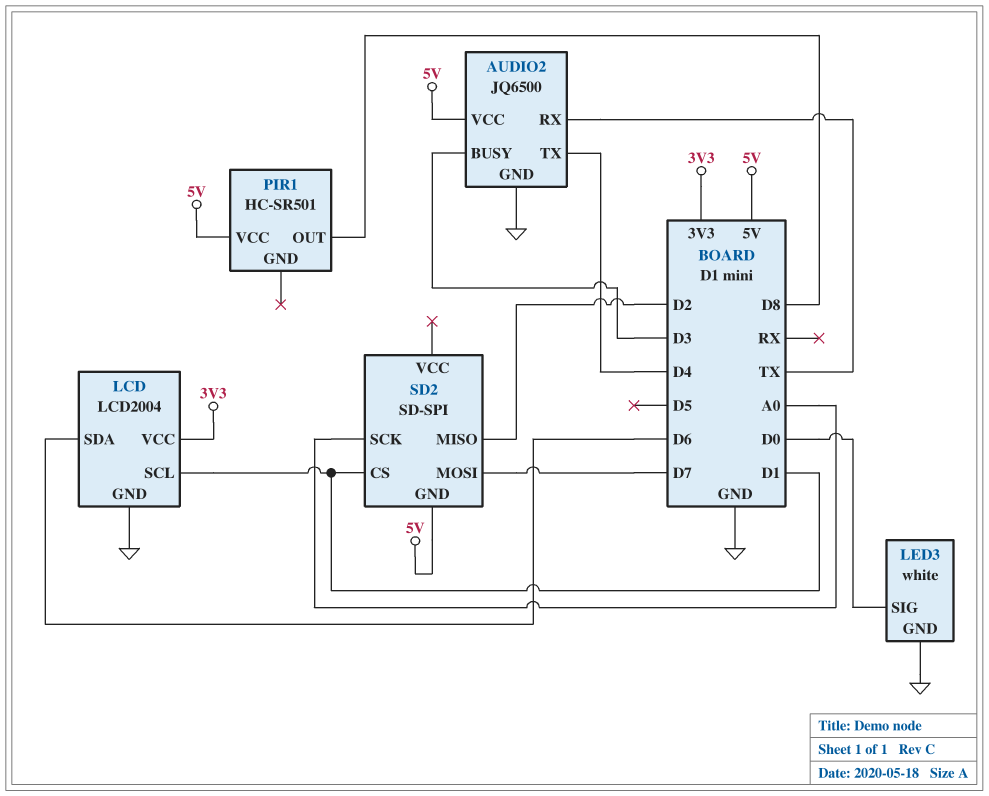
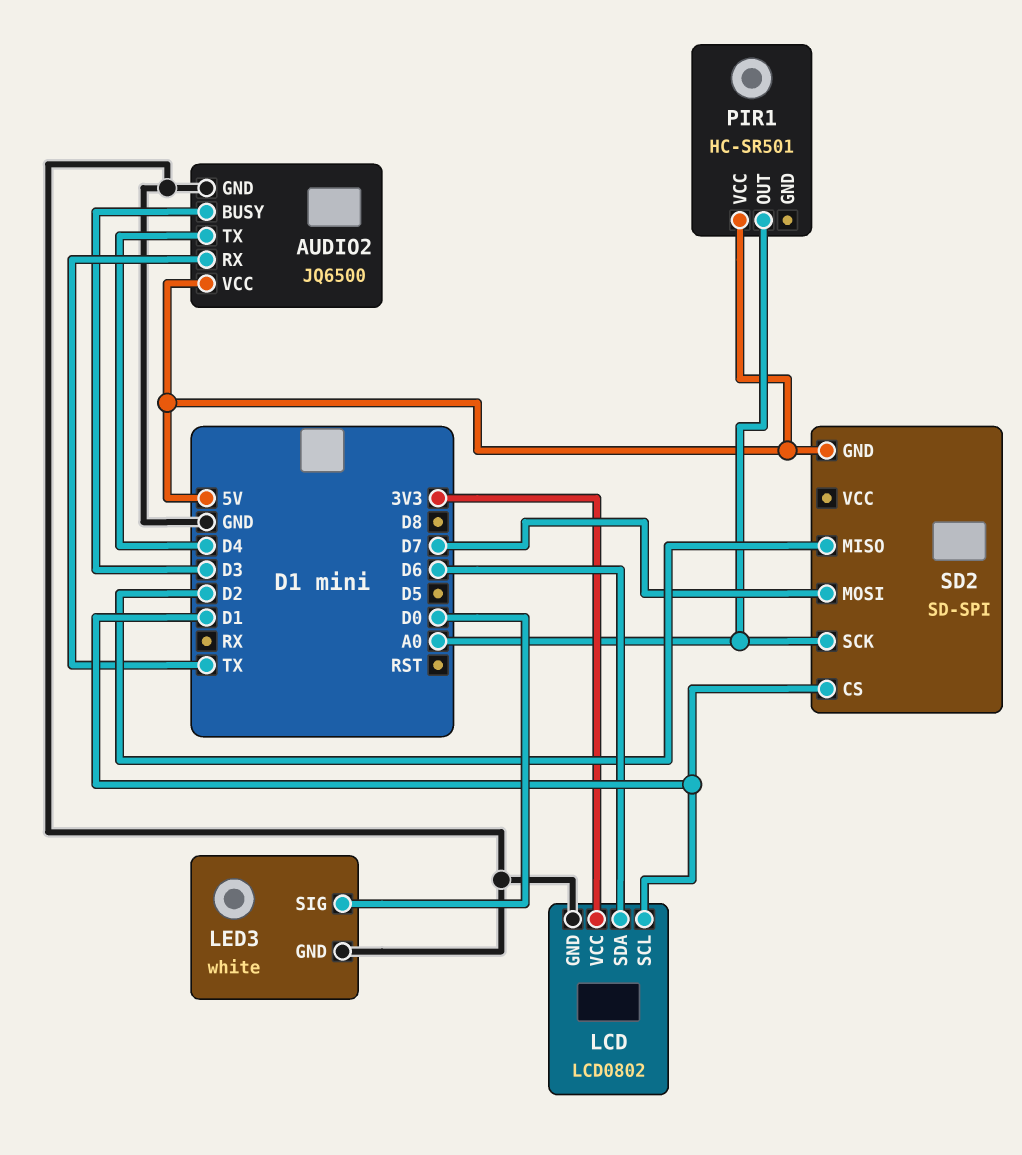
LCD: LCD2004 -> LCD0802
PIR1 pin OUT: D8 -> A0

